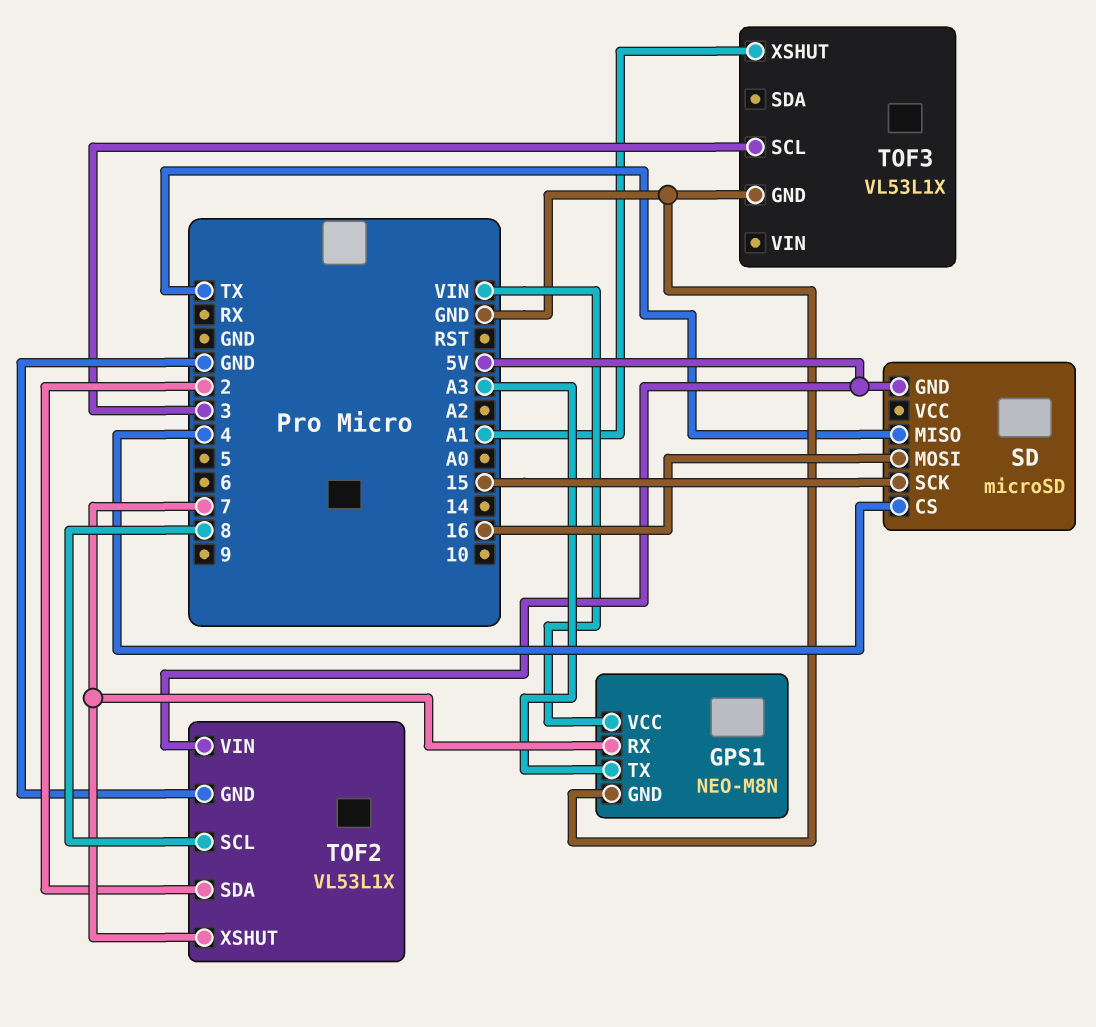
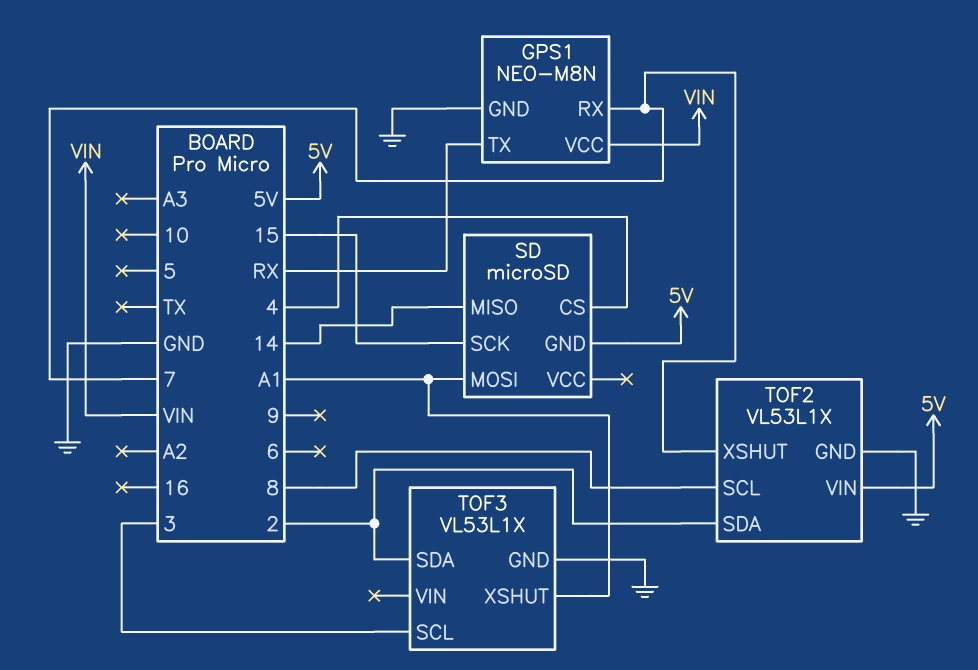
GPS1 pin TX: A3 -> RX
SD pin MISO: TX -> 14
SD pin MOSI: 16 -> A1
TOF3 pin SDA: none -> 2

